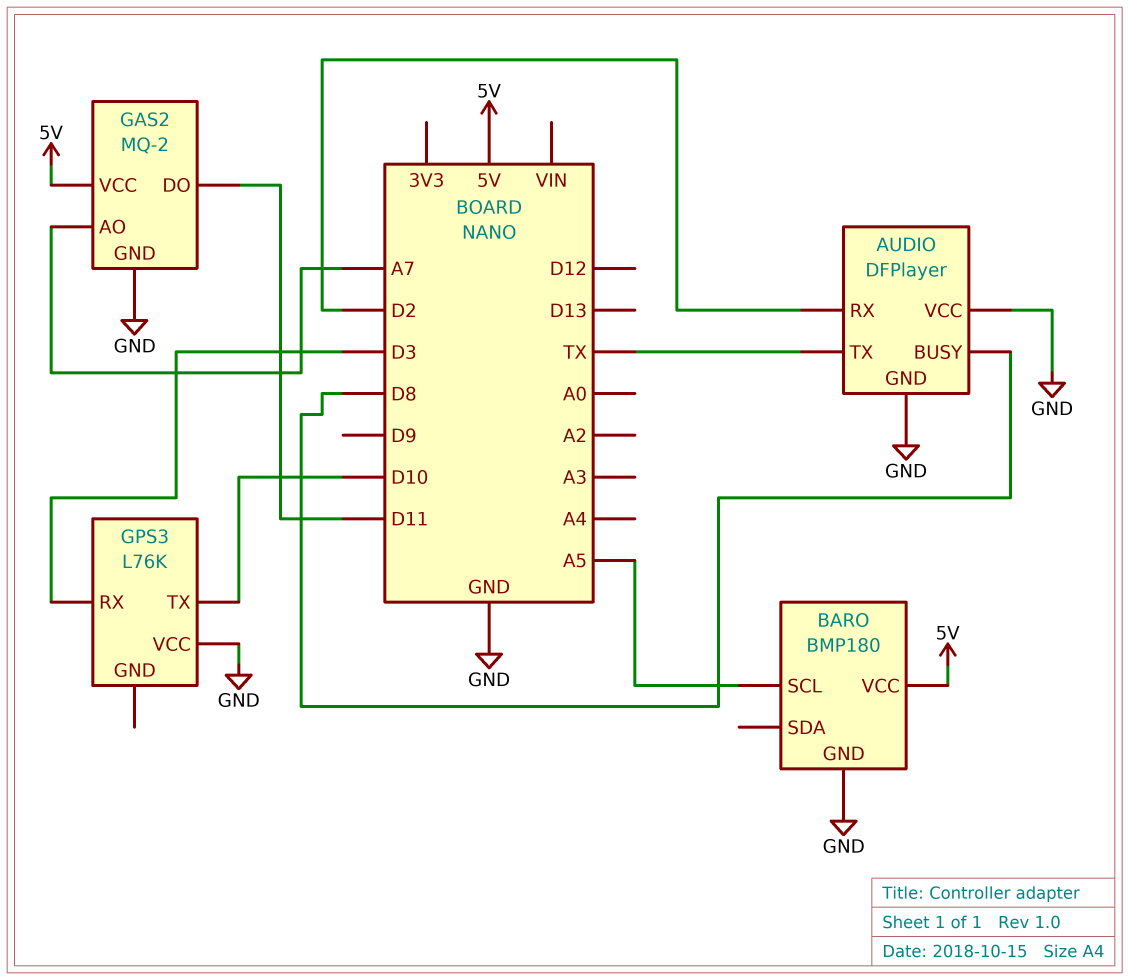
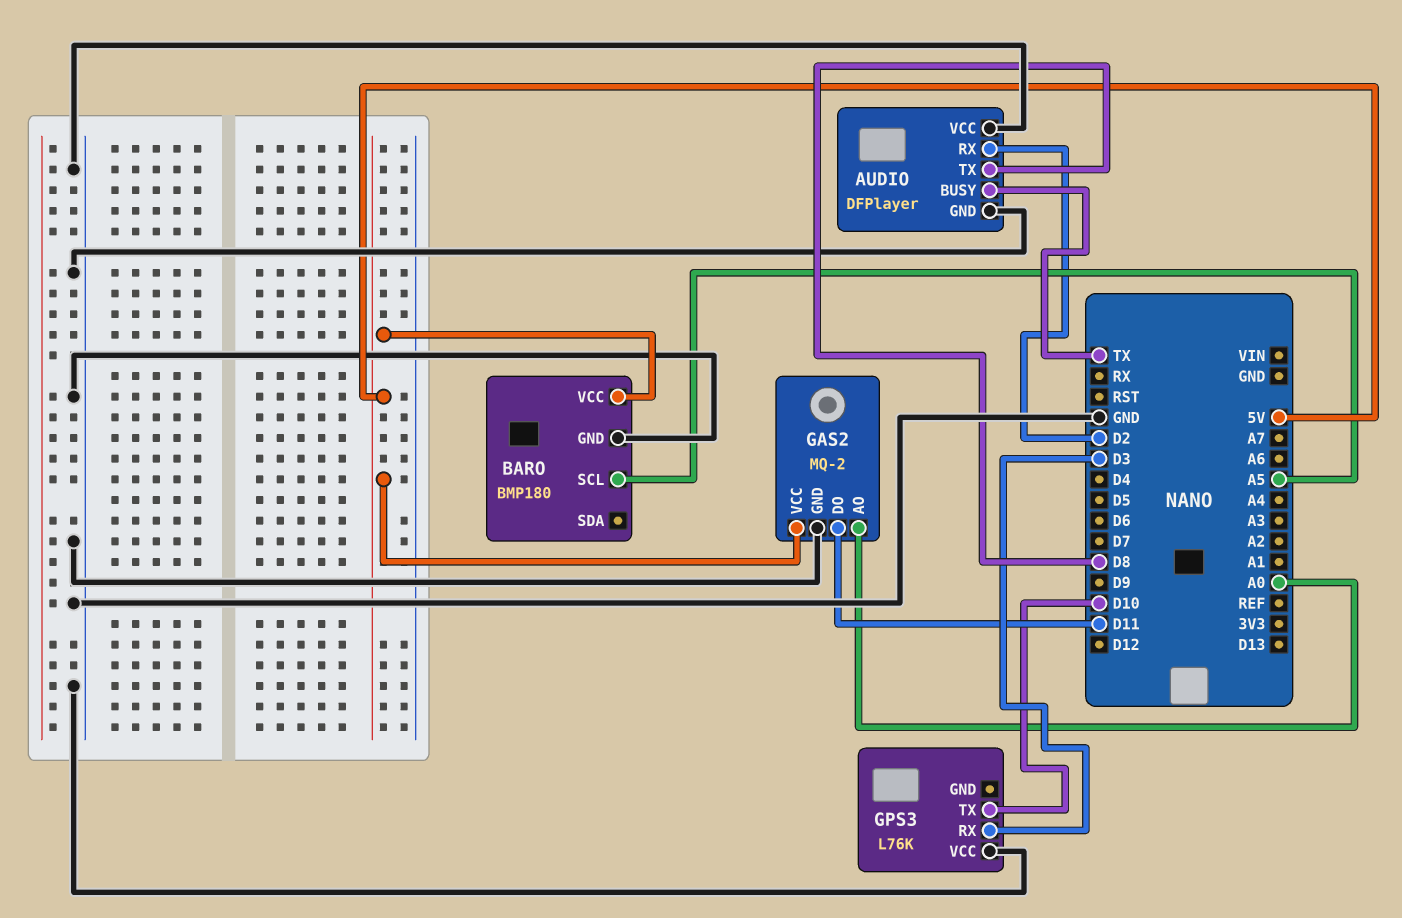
AUDIO pin BUSY: D8 -> TX
AUDIO pin TX: TX -> D8
GAS2 pin AO: A7 -> A0

